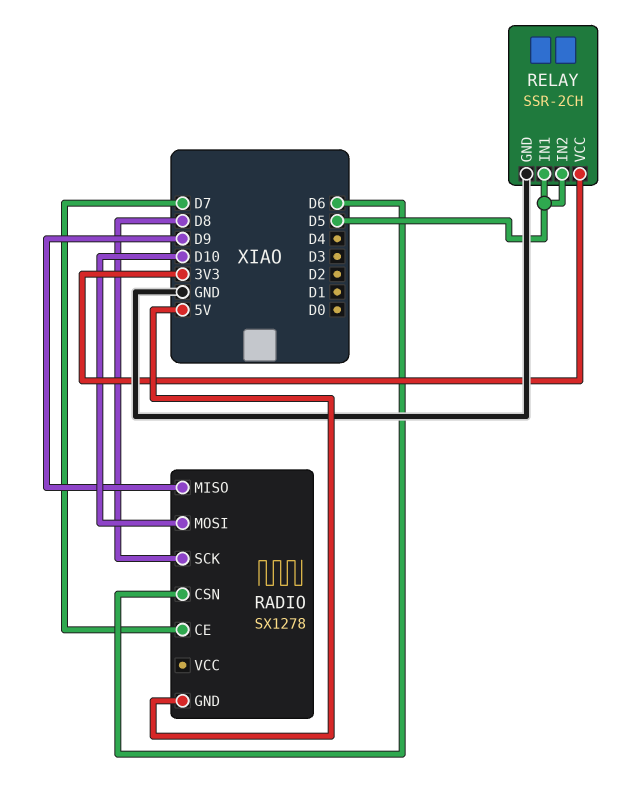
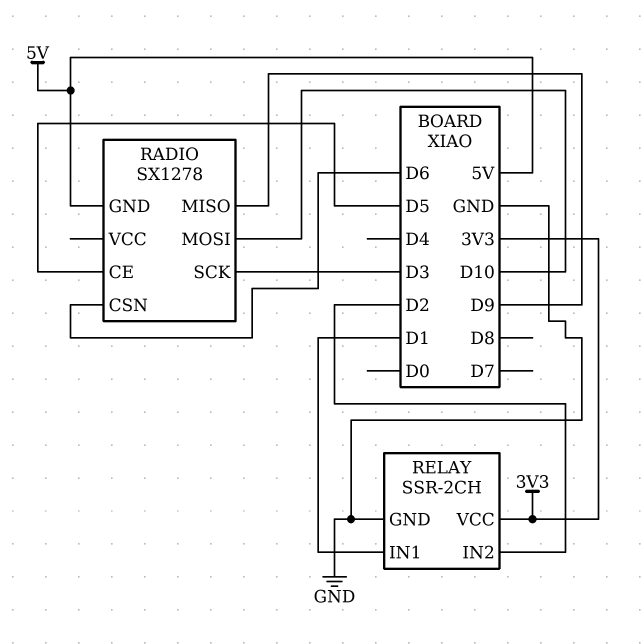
RADIO pin CE: D7 -> D5
RADIO pin SCK: D8 -> D3
RELAY pin IN1: D5 -> D1
RELAY pin IN2: D5 -> D2

